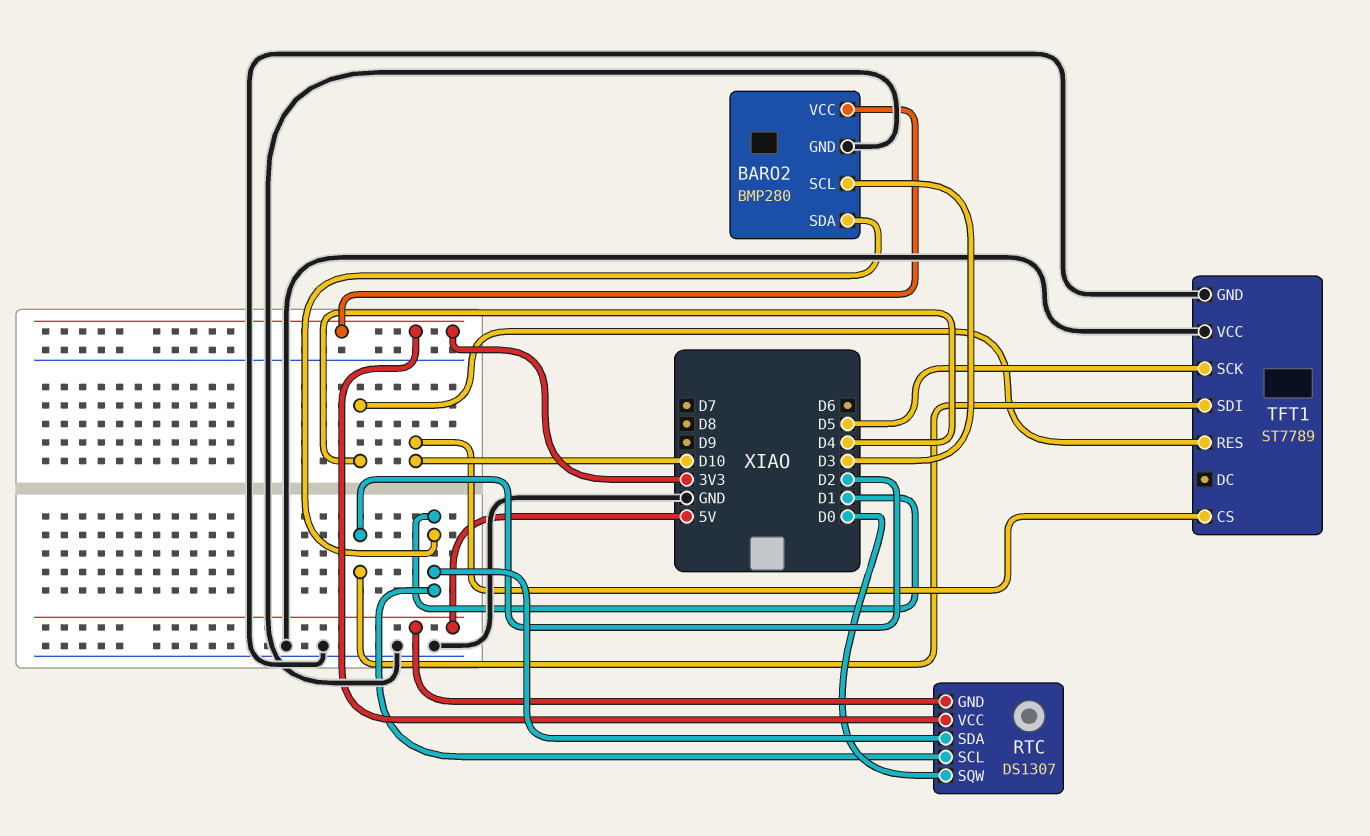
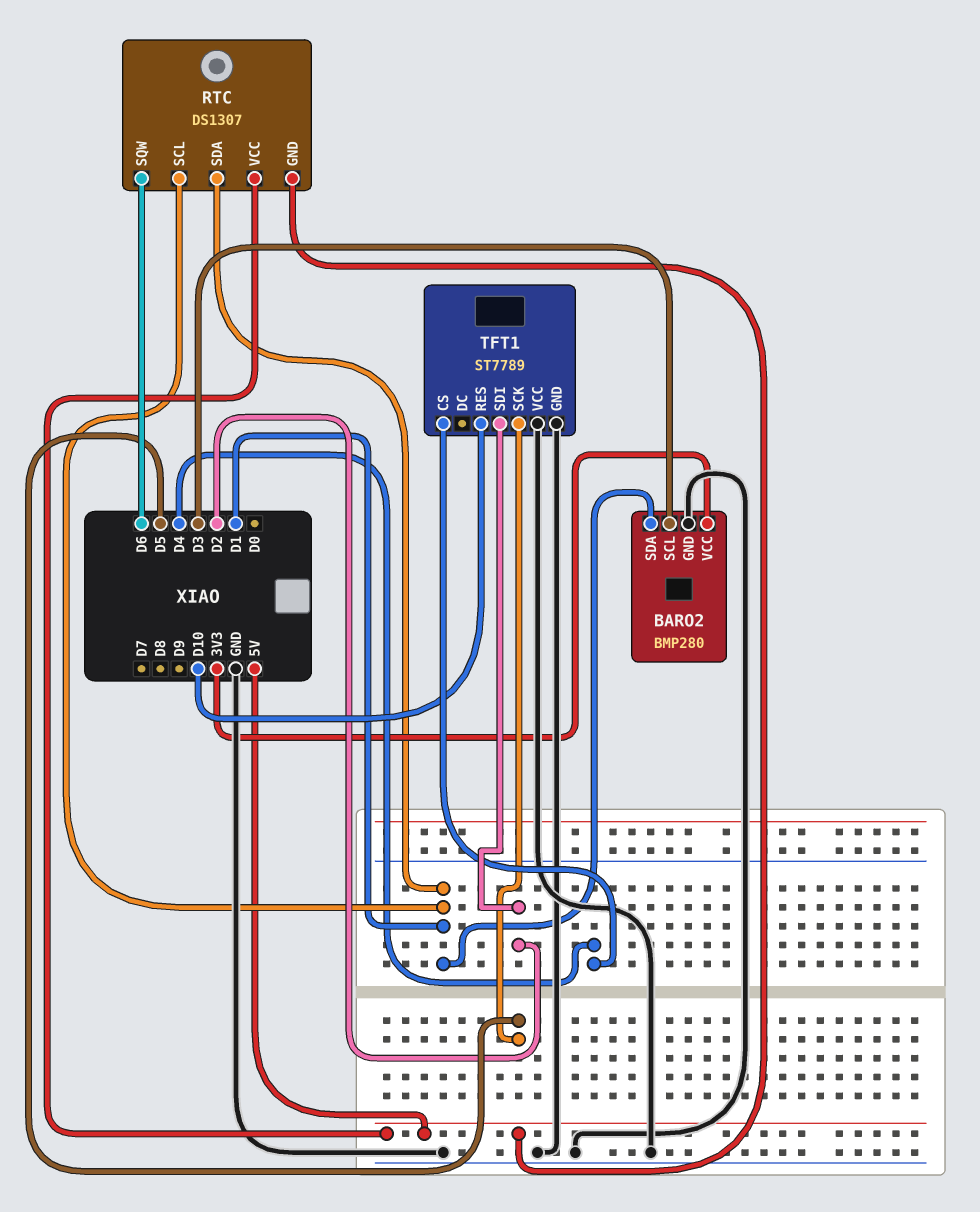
RTC pin SQW: D0 -> D6
RTC pin VCC: 3V3 -> 5V
TFT1 pin CS: D10 -> D4
TFT1 pin RES: D4 -> D10

